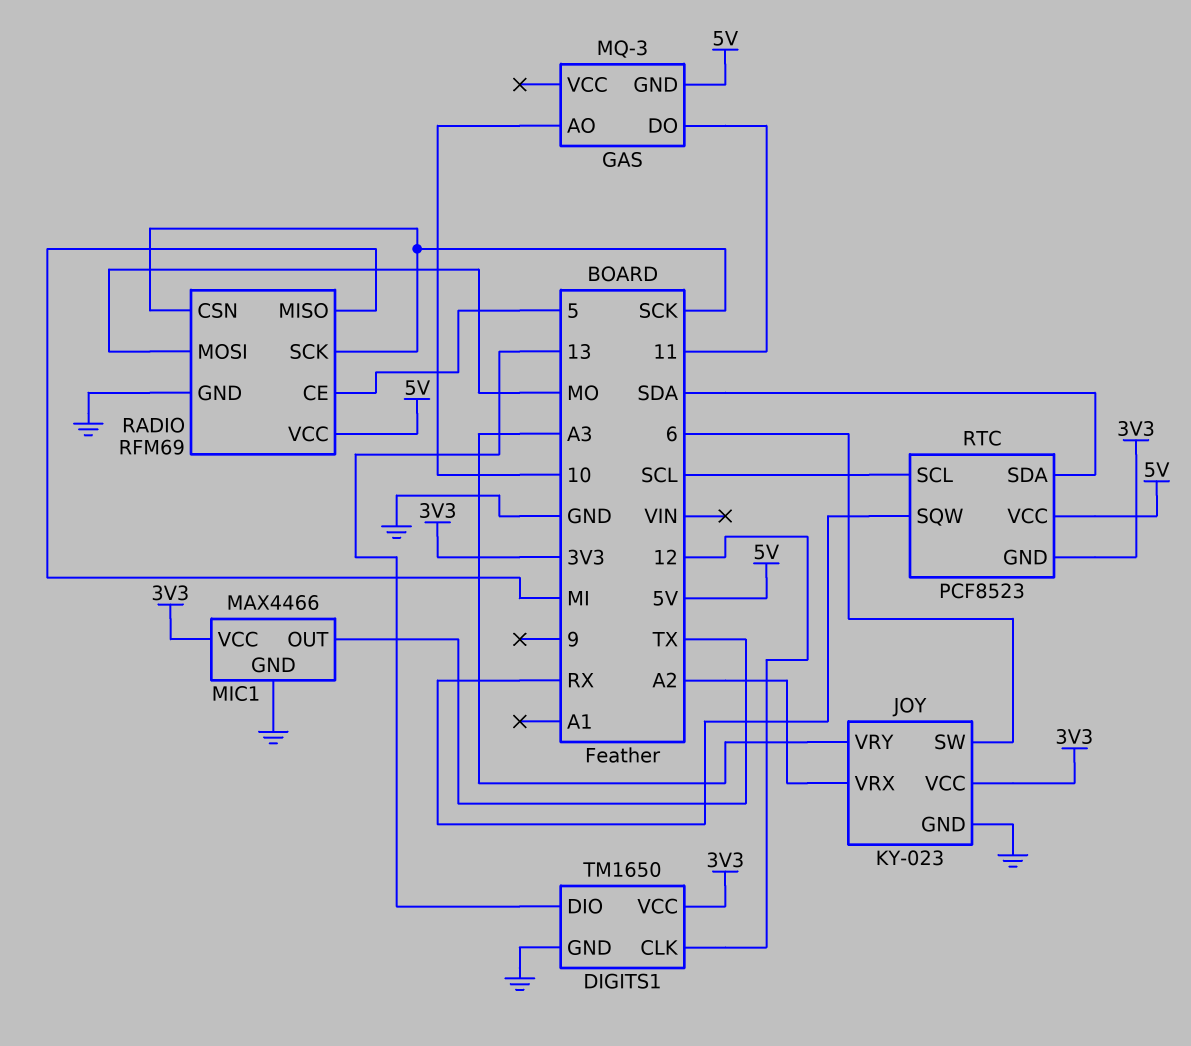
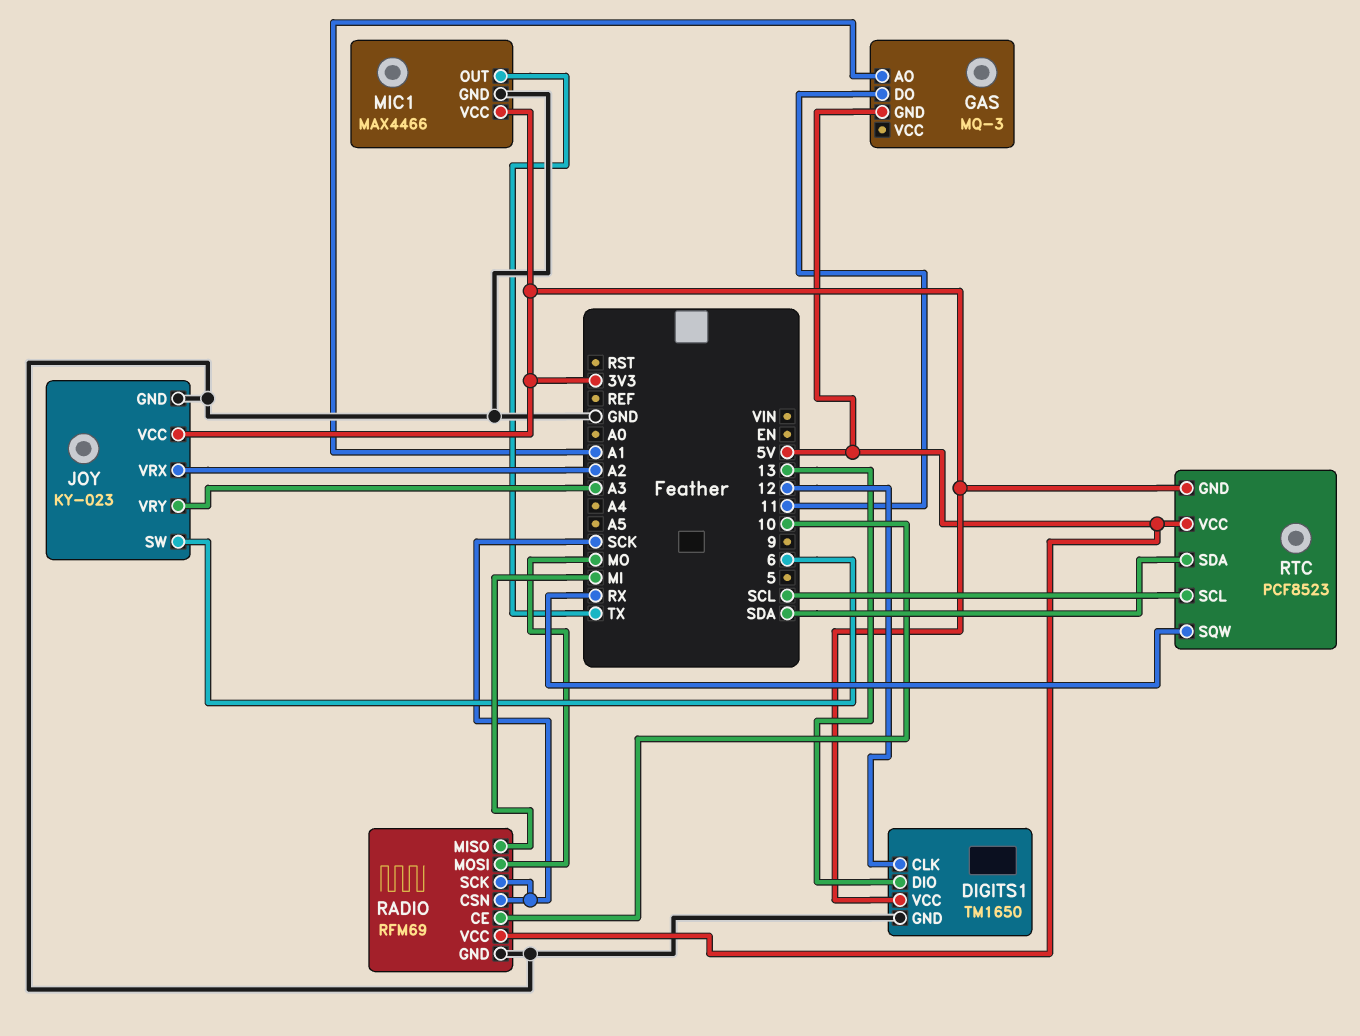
GAS pin AO: 10 -> A1
RADIO pin CE: 5 -> 10

